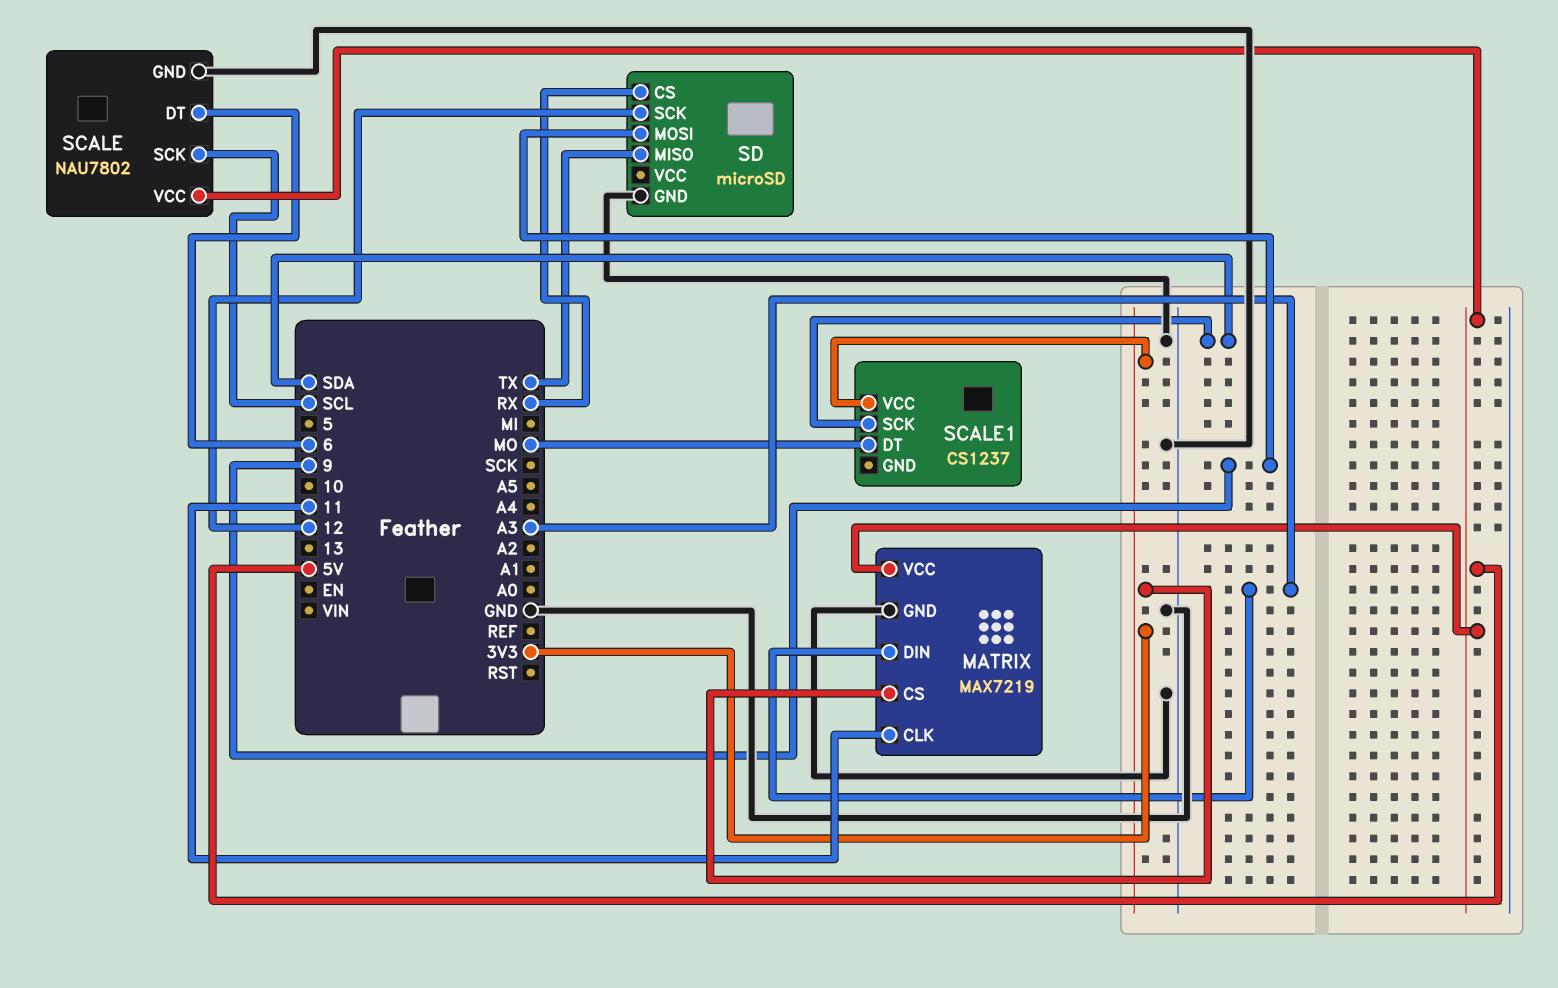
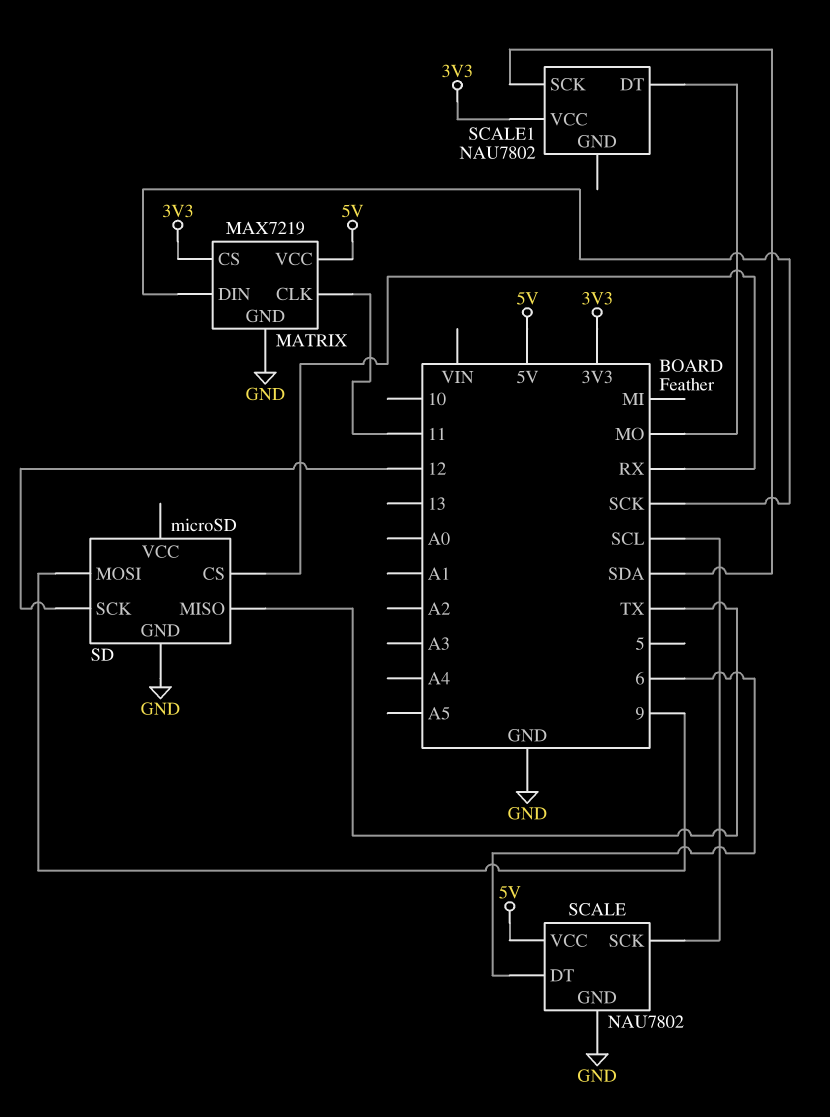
MATRIX pin DIN: A3 -> SCK
SCALE1: CS1237 -> NAU7802

